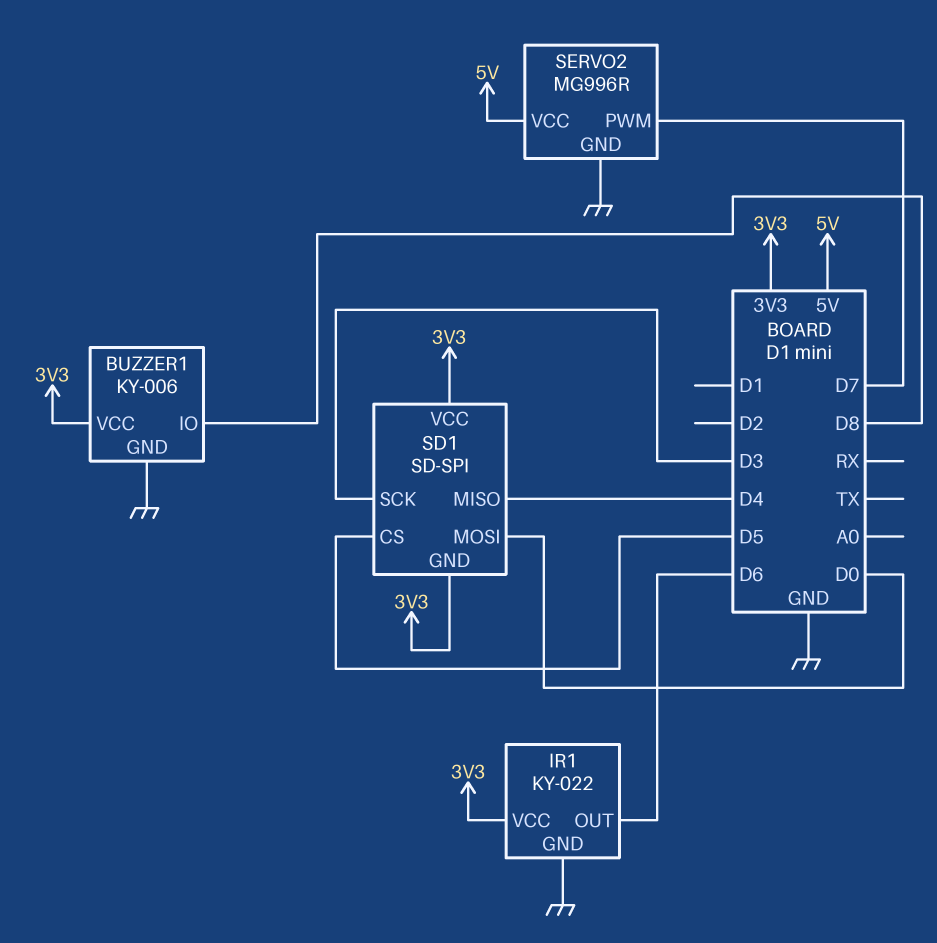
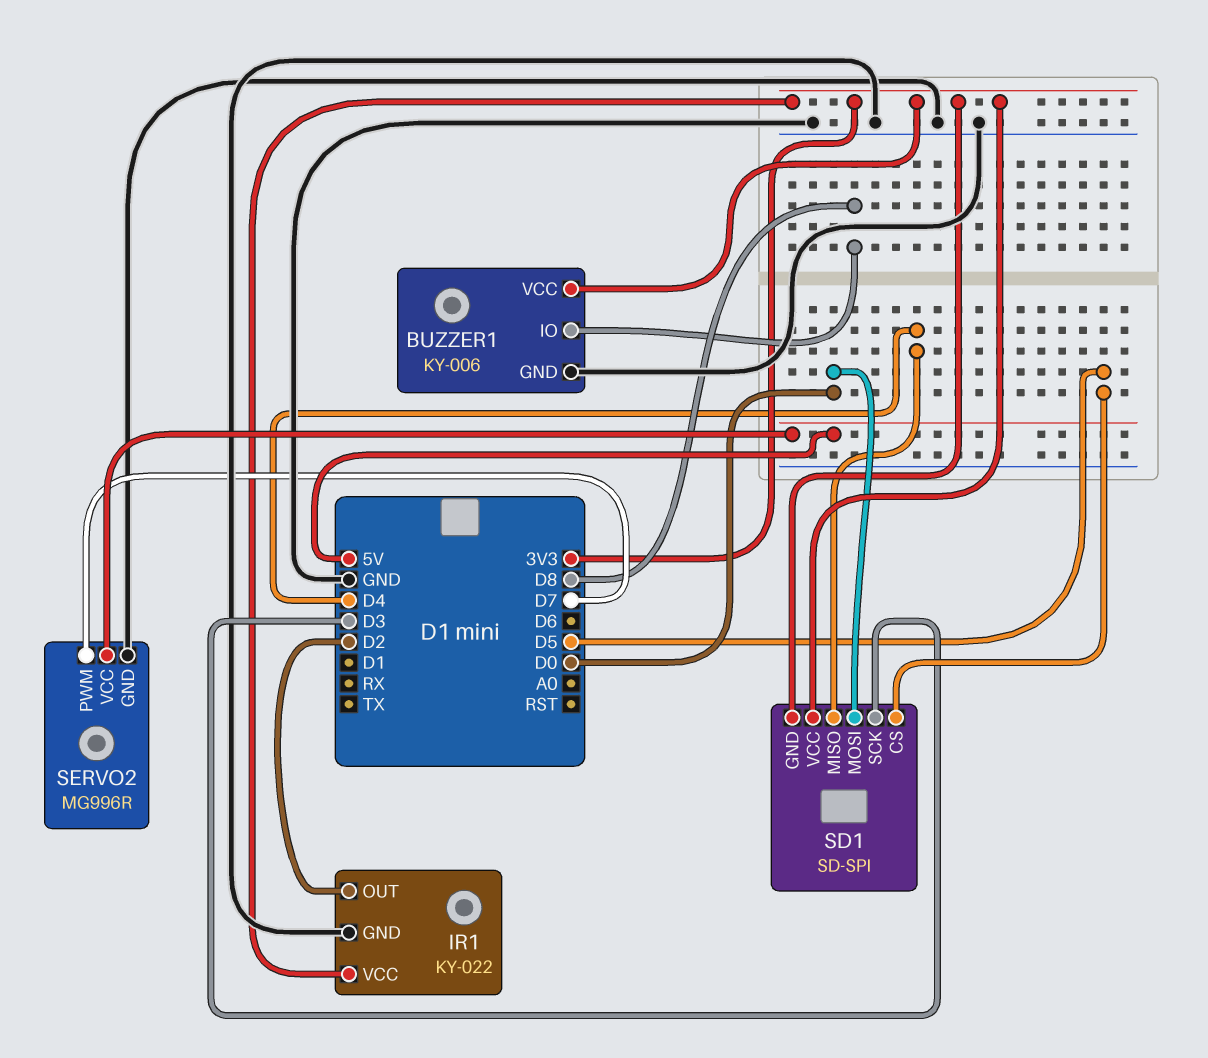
IR1 pin OUT: D6 -> D2

